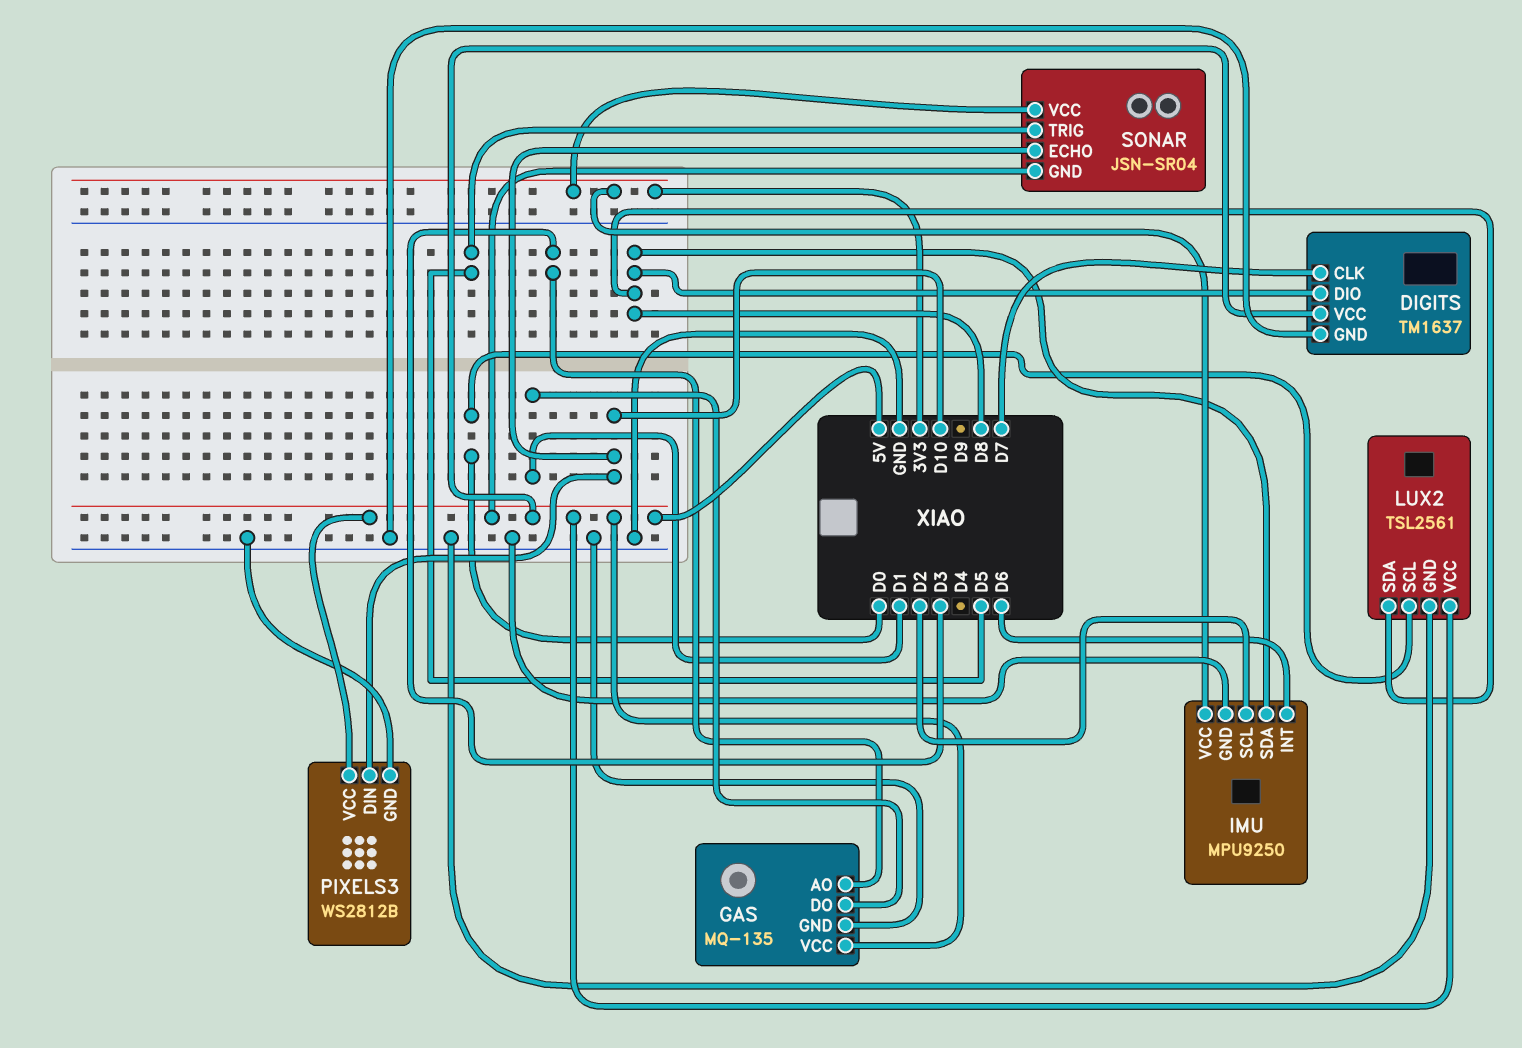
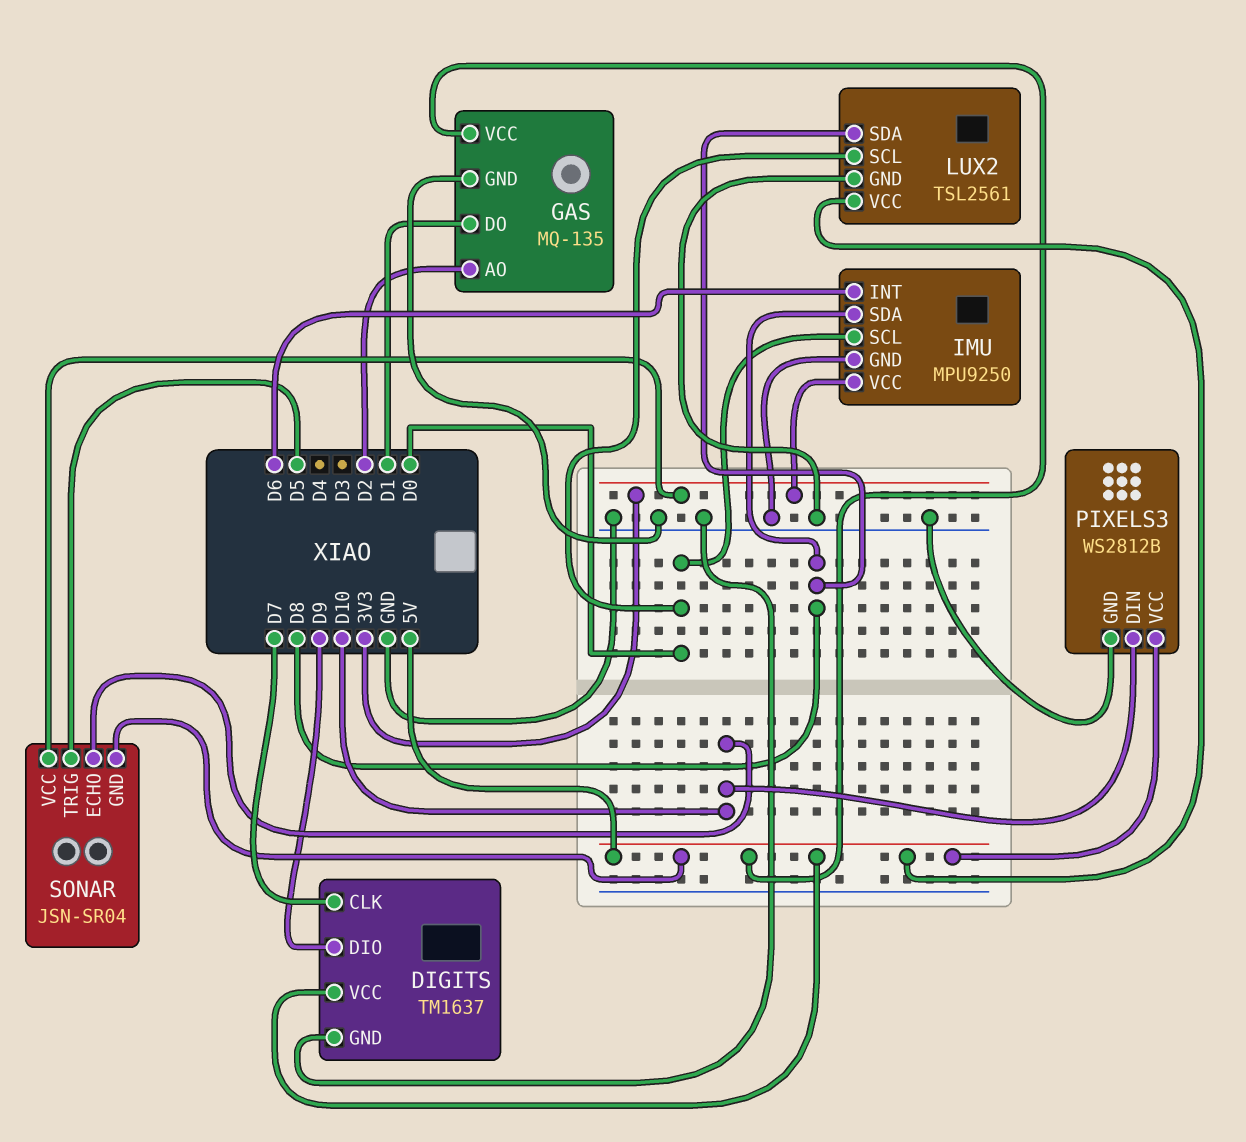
DIGITS pin DIO: D8 -> D9
GAS pin AO: D3 -> D2
IMU pin SCL: D2 -> D0

